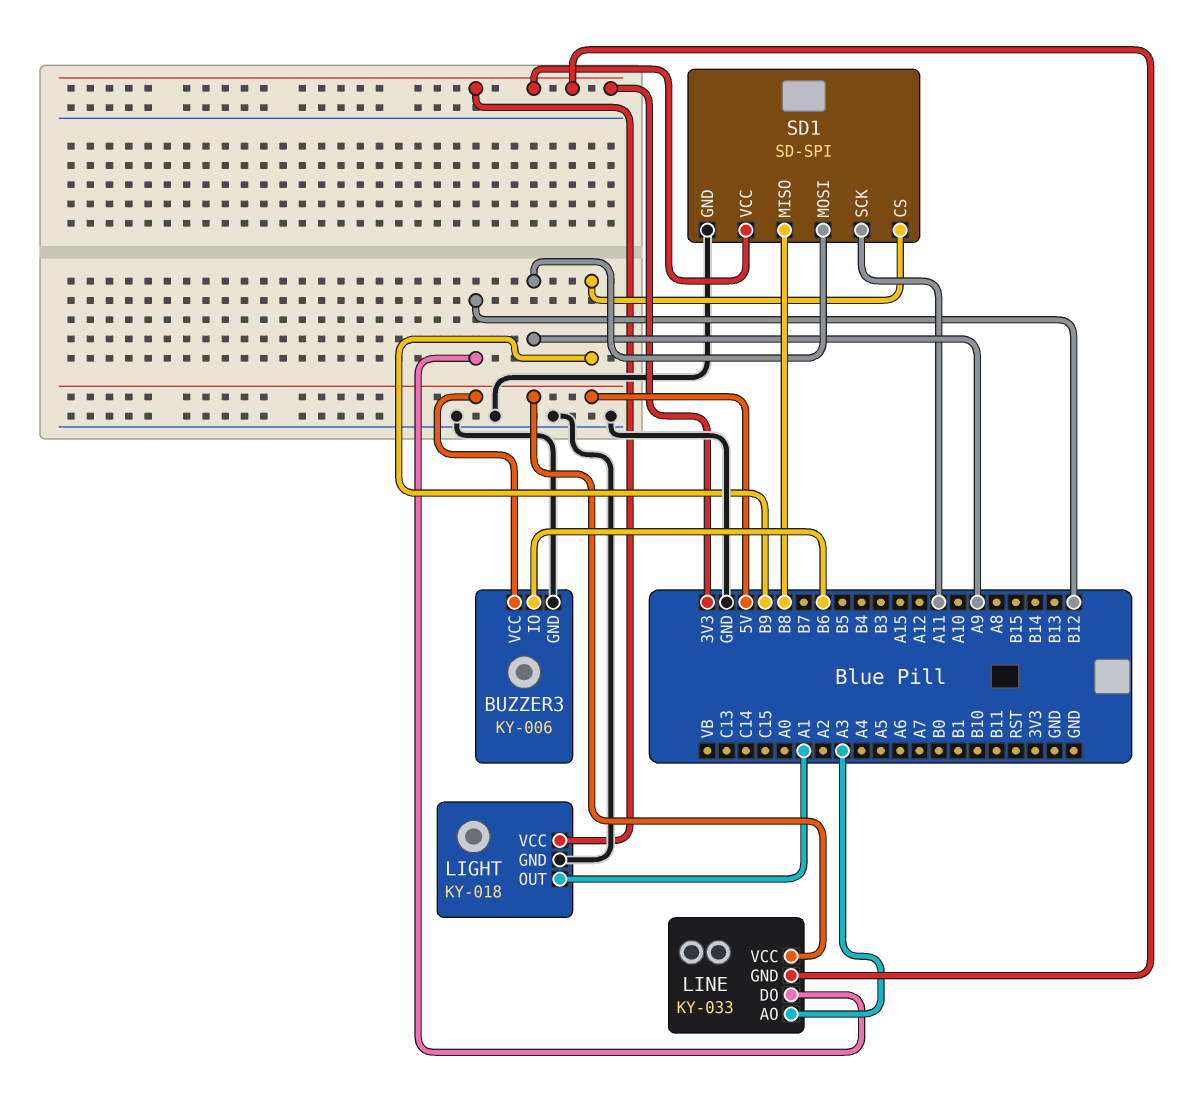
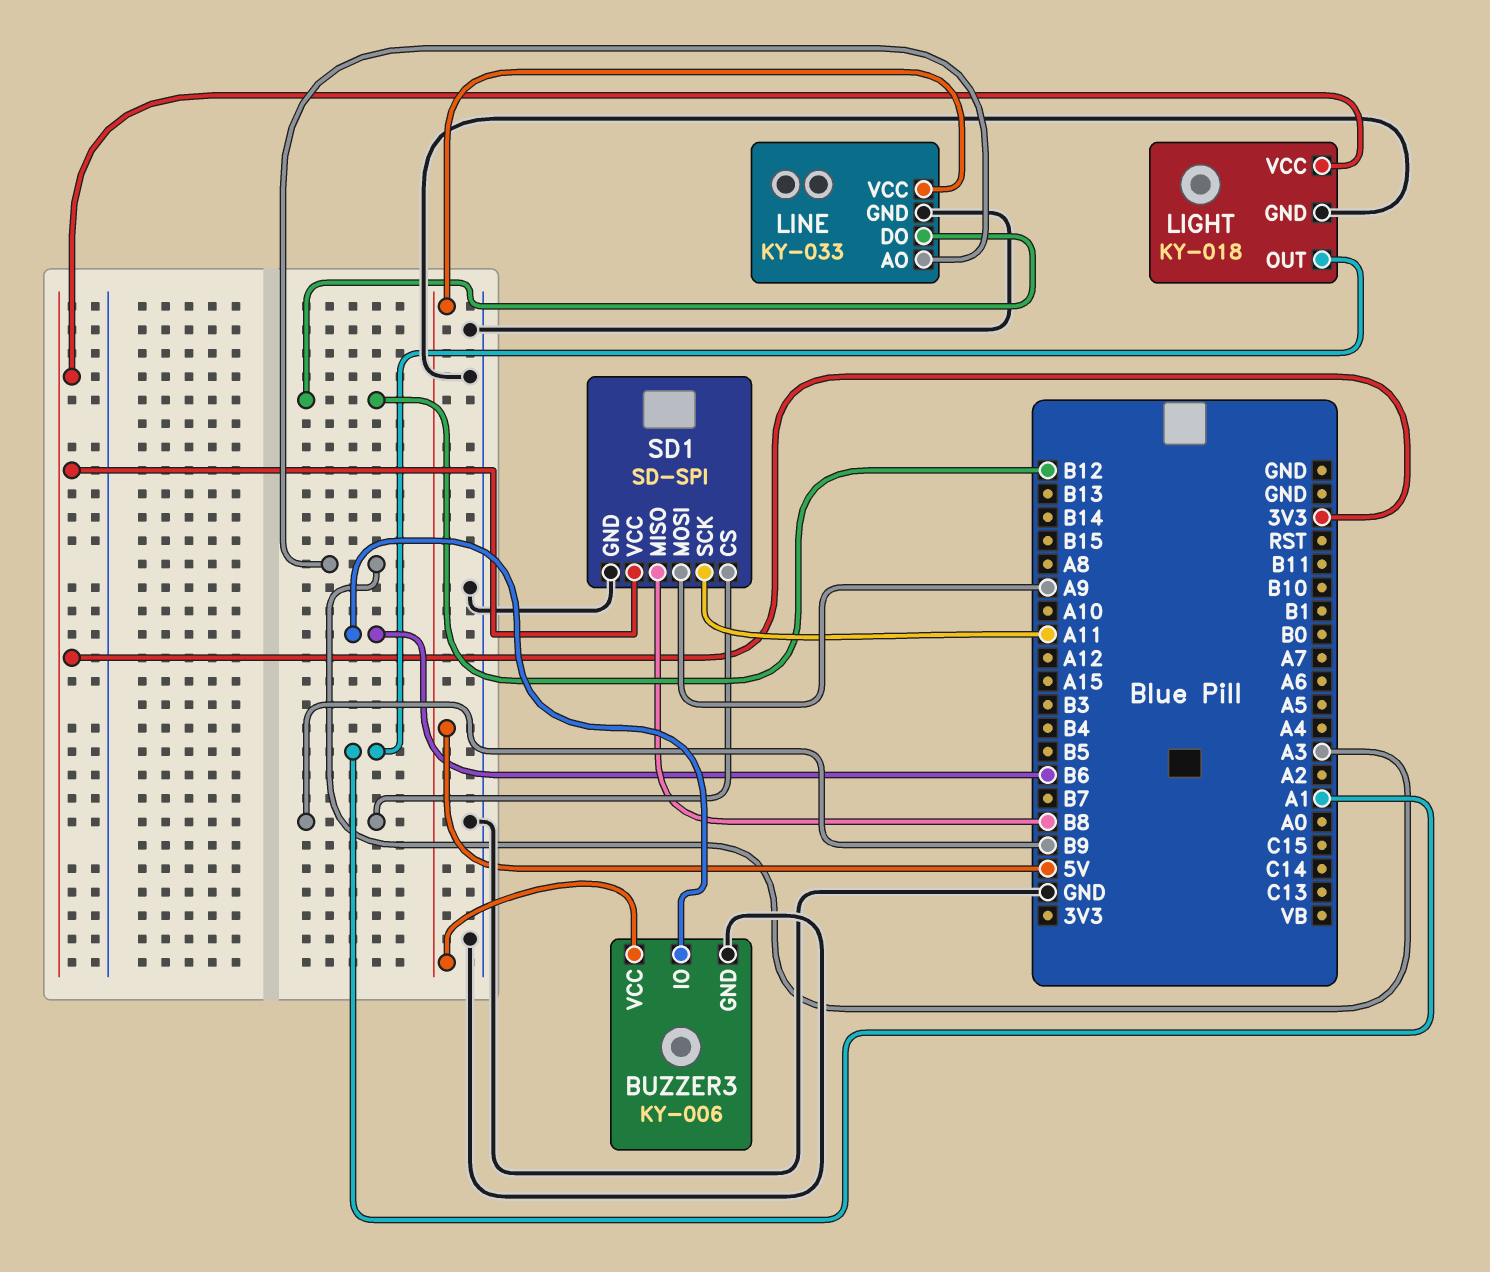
LINE pin GND: 3V3 -> GND

